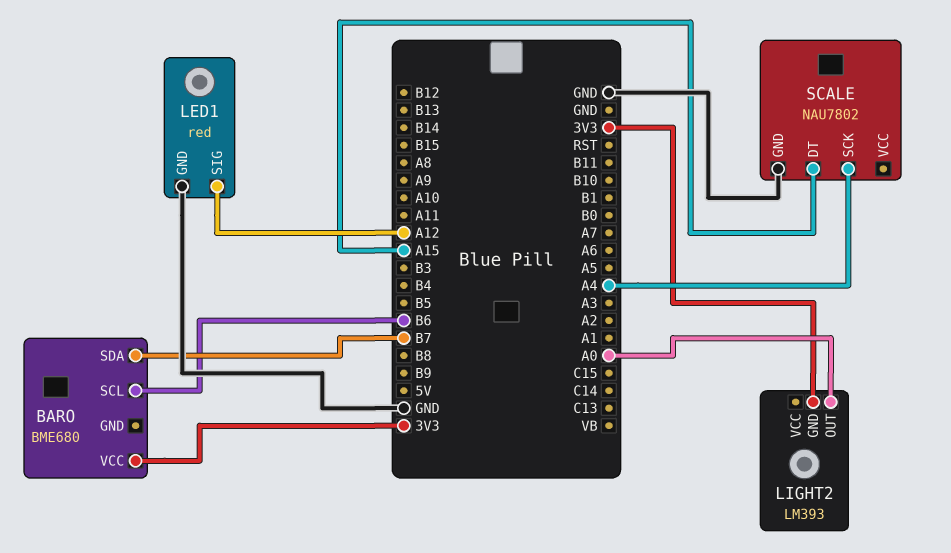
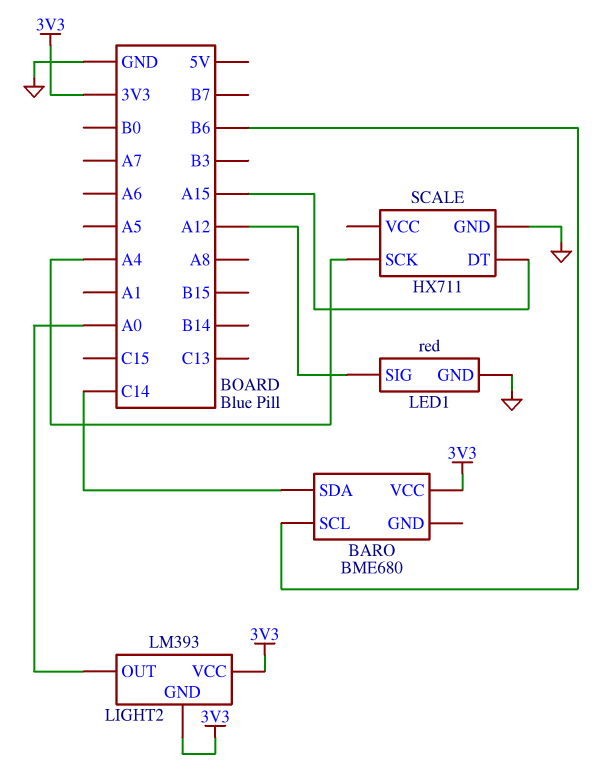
BARO pin SDA: B7 -> C14
LIGHT2 pin VCC: none -> 3V3
SCALE: NAU7802 -> HX711

